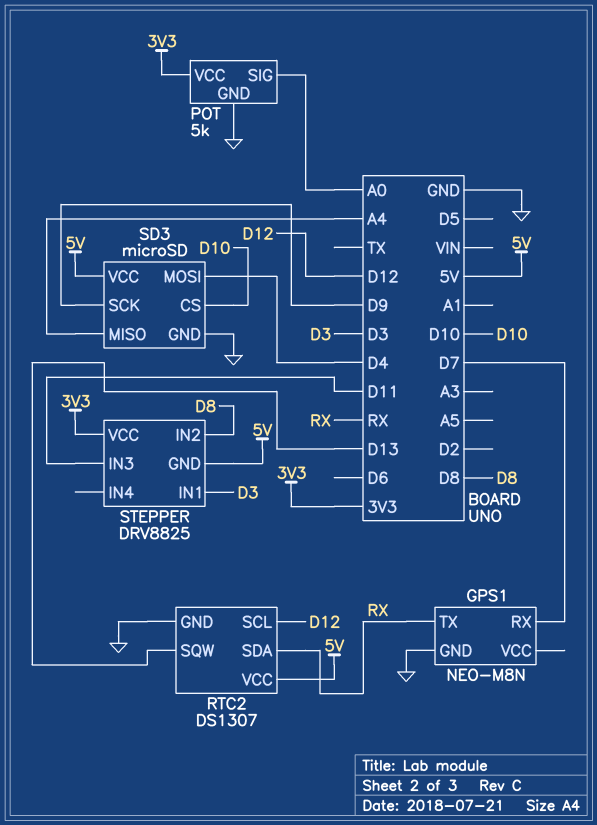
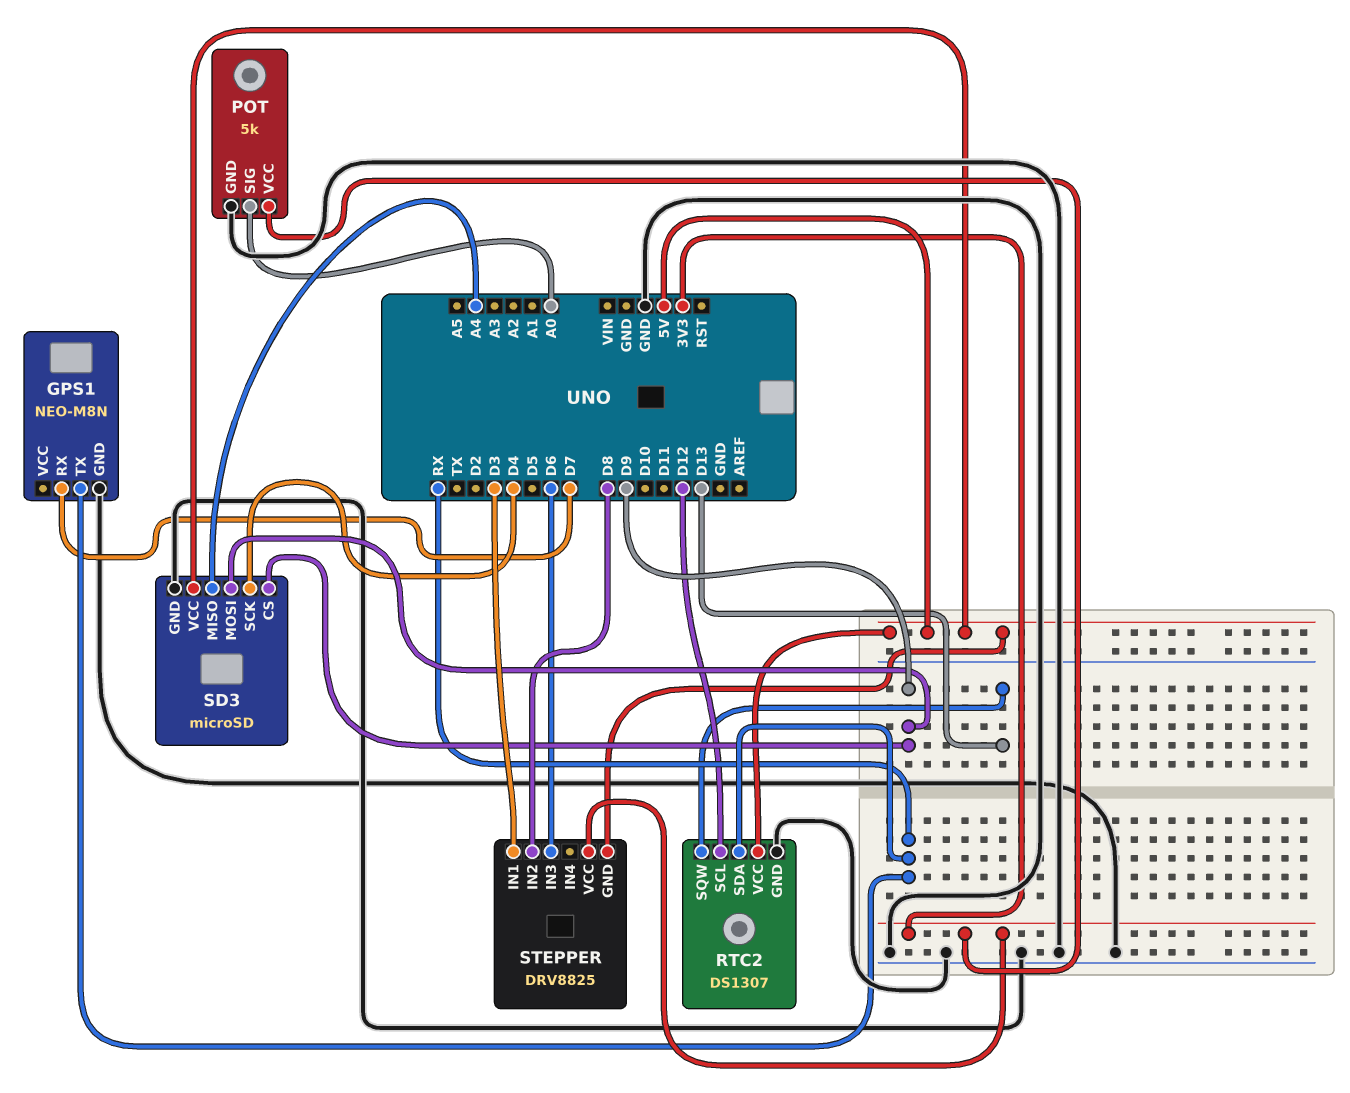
SD3 pin CS: D10 -> D9
SD3 pin MOSI: D4 -> D9
SD3 pin SCK: D9 -> D4
STEPPER pin IN3: D11 -> D6

